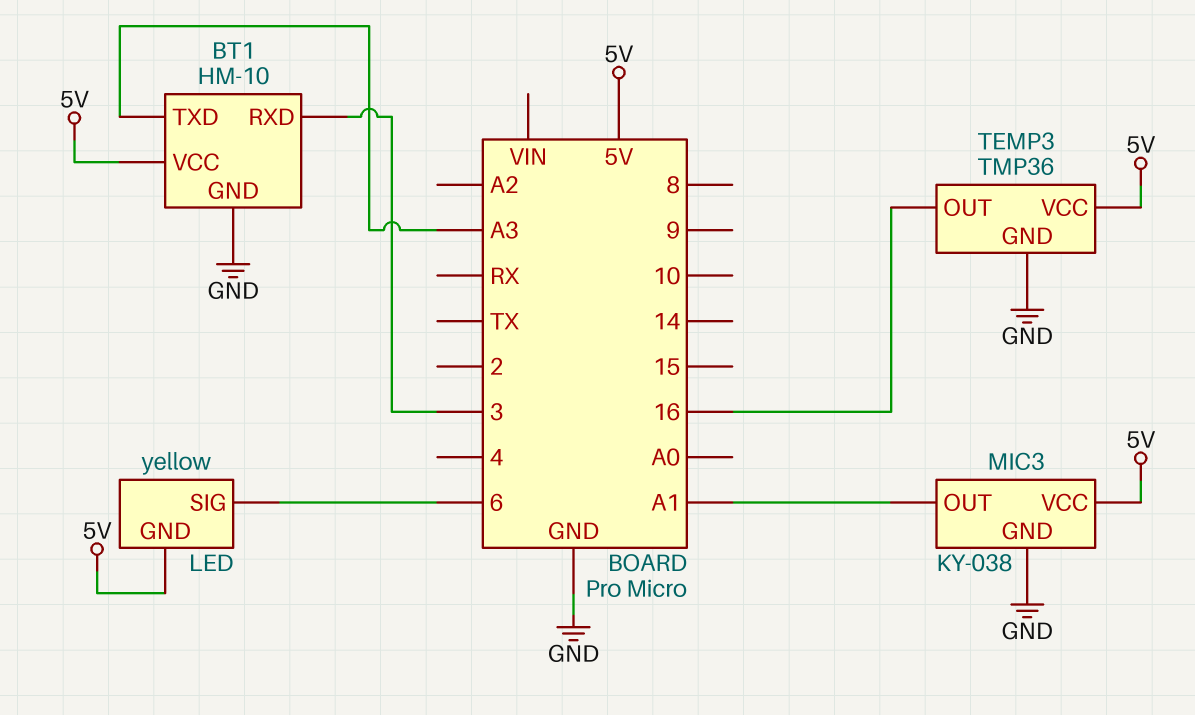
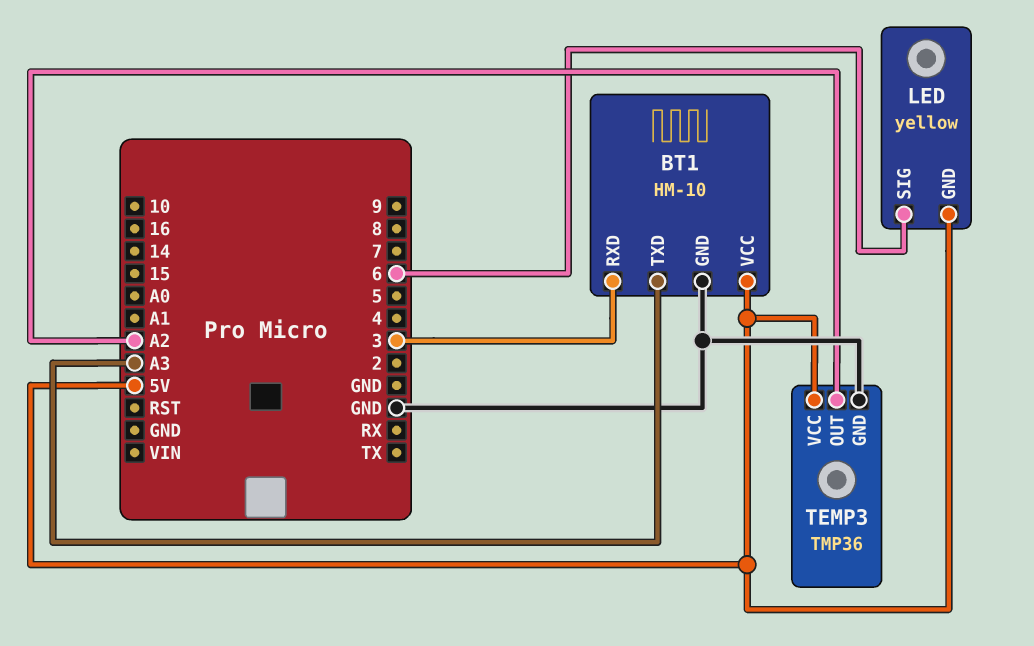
MIC3: KY-038 -> none
MIC3 pin GND: GND -> none
MIC3 pin OUT: A1 -> none
MIC3 pin VCC: 5V -> none
TEMP3 pin OUT: 16 -> A2

